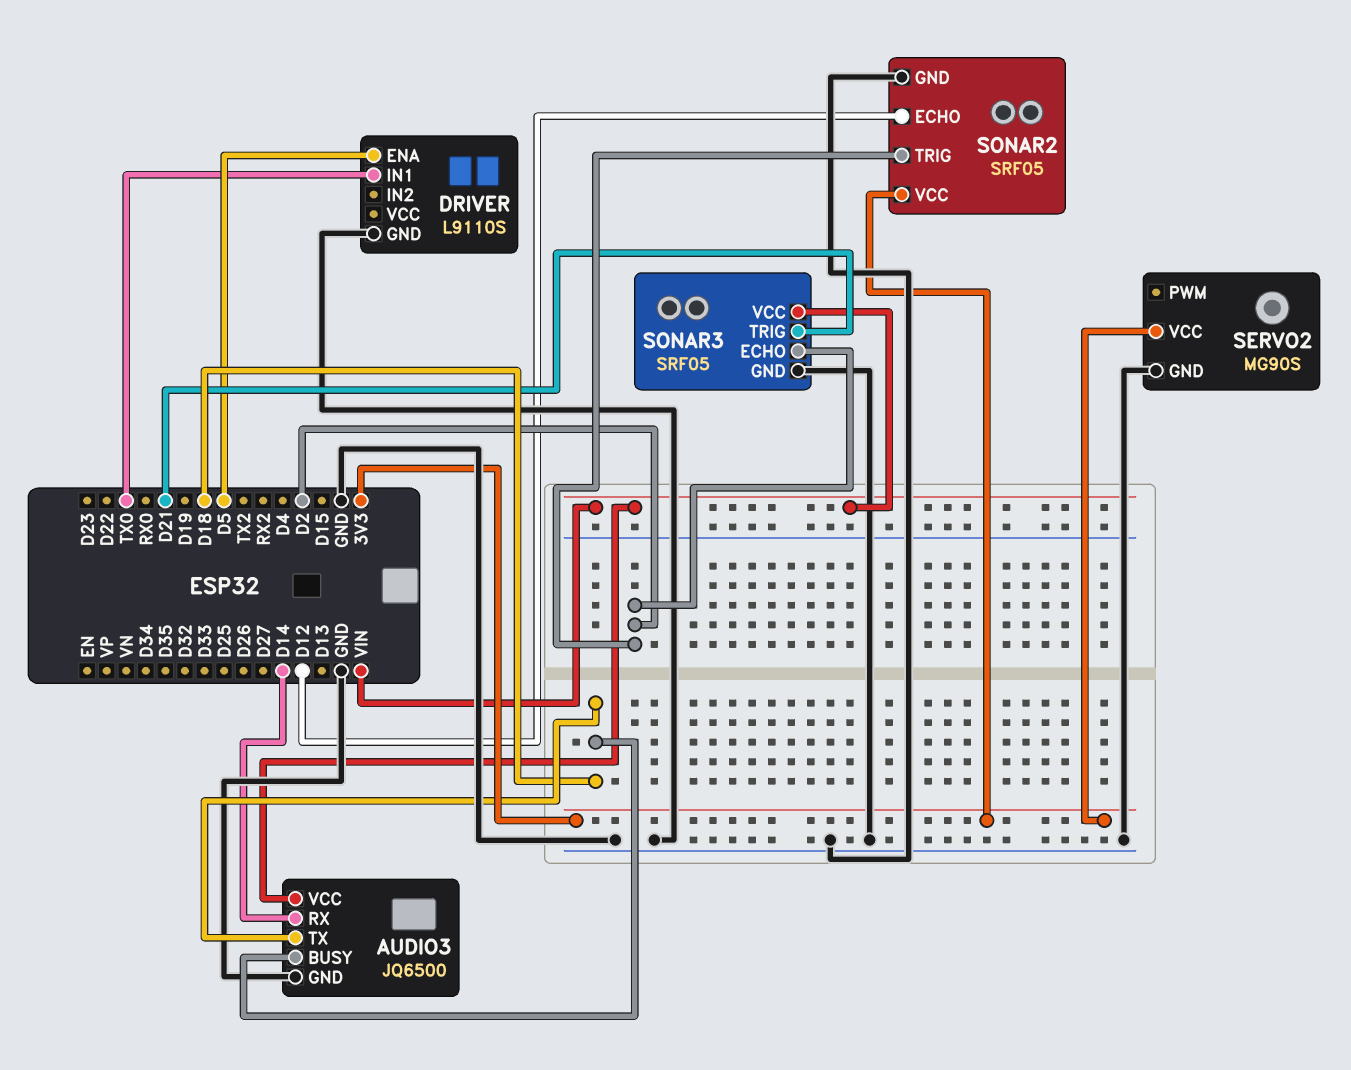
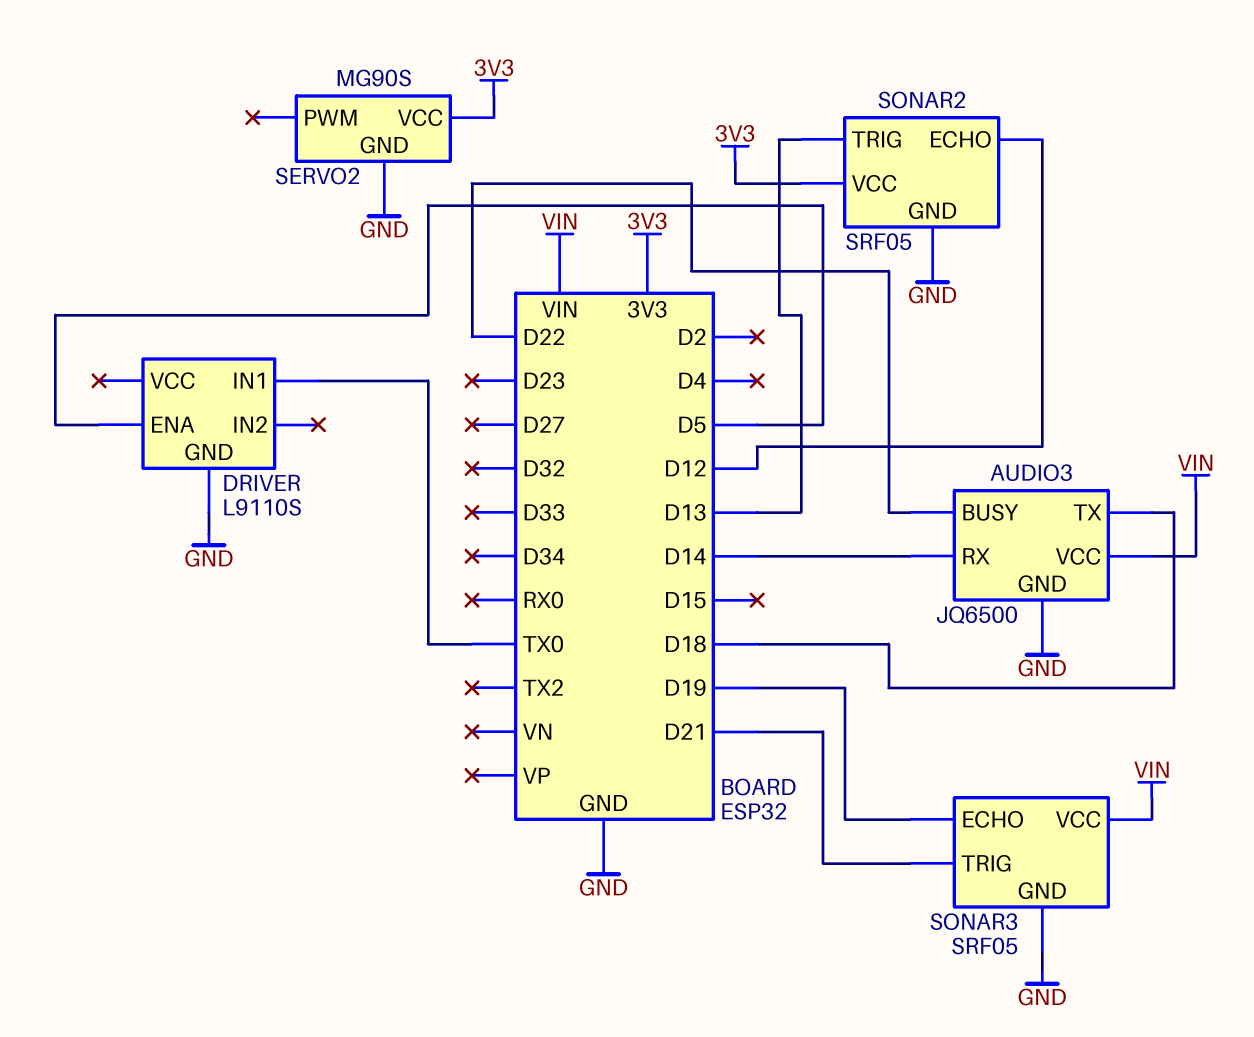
AUDIO3 pin BUSY: D18 -> D22
SONAR2 pin TRIG: D2 -> D13
SONAR3 pin ECHO: D2 -> D19

